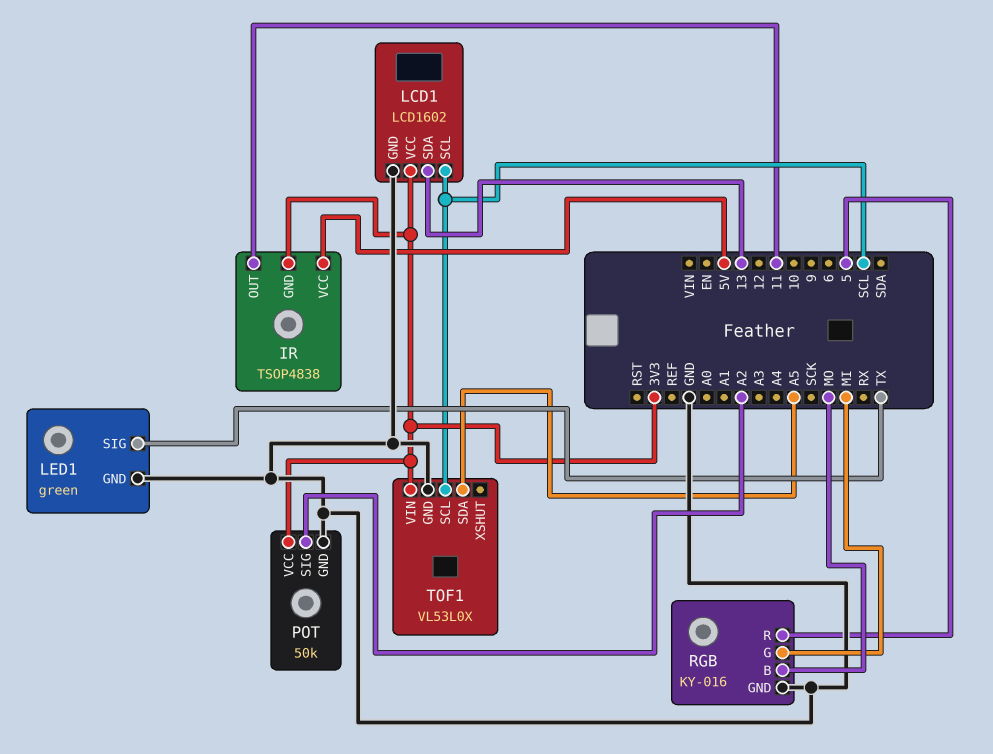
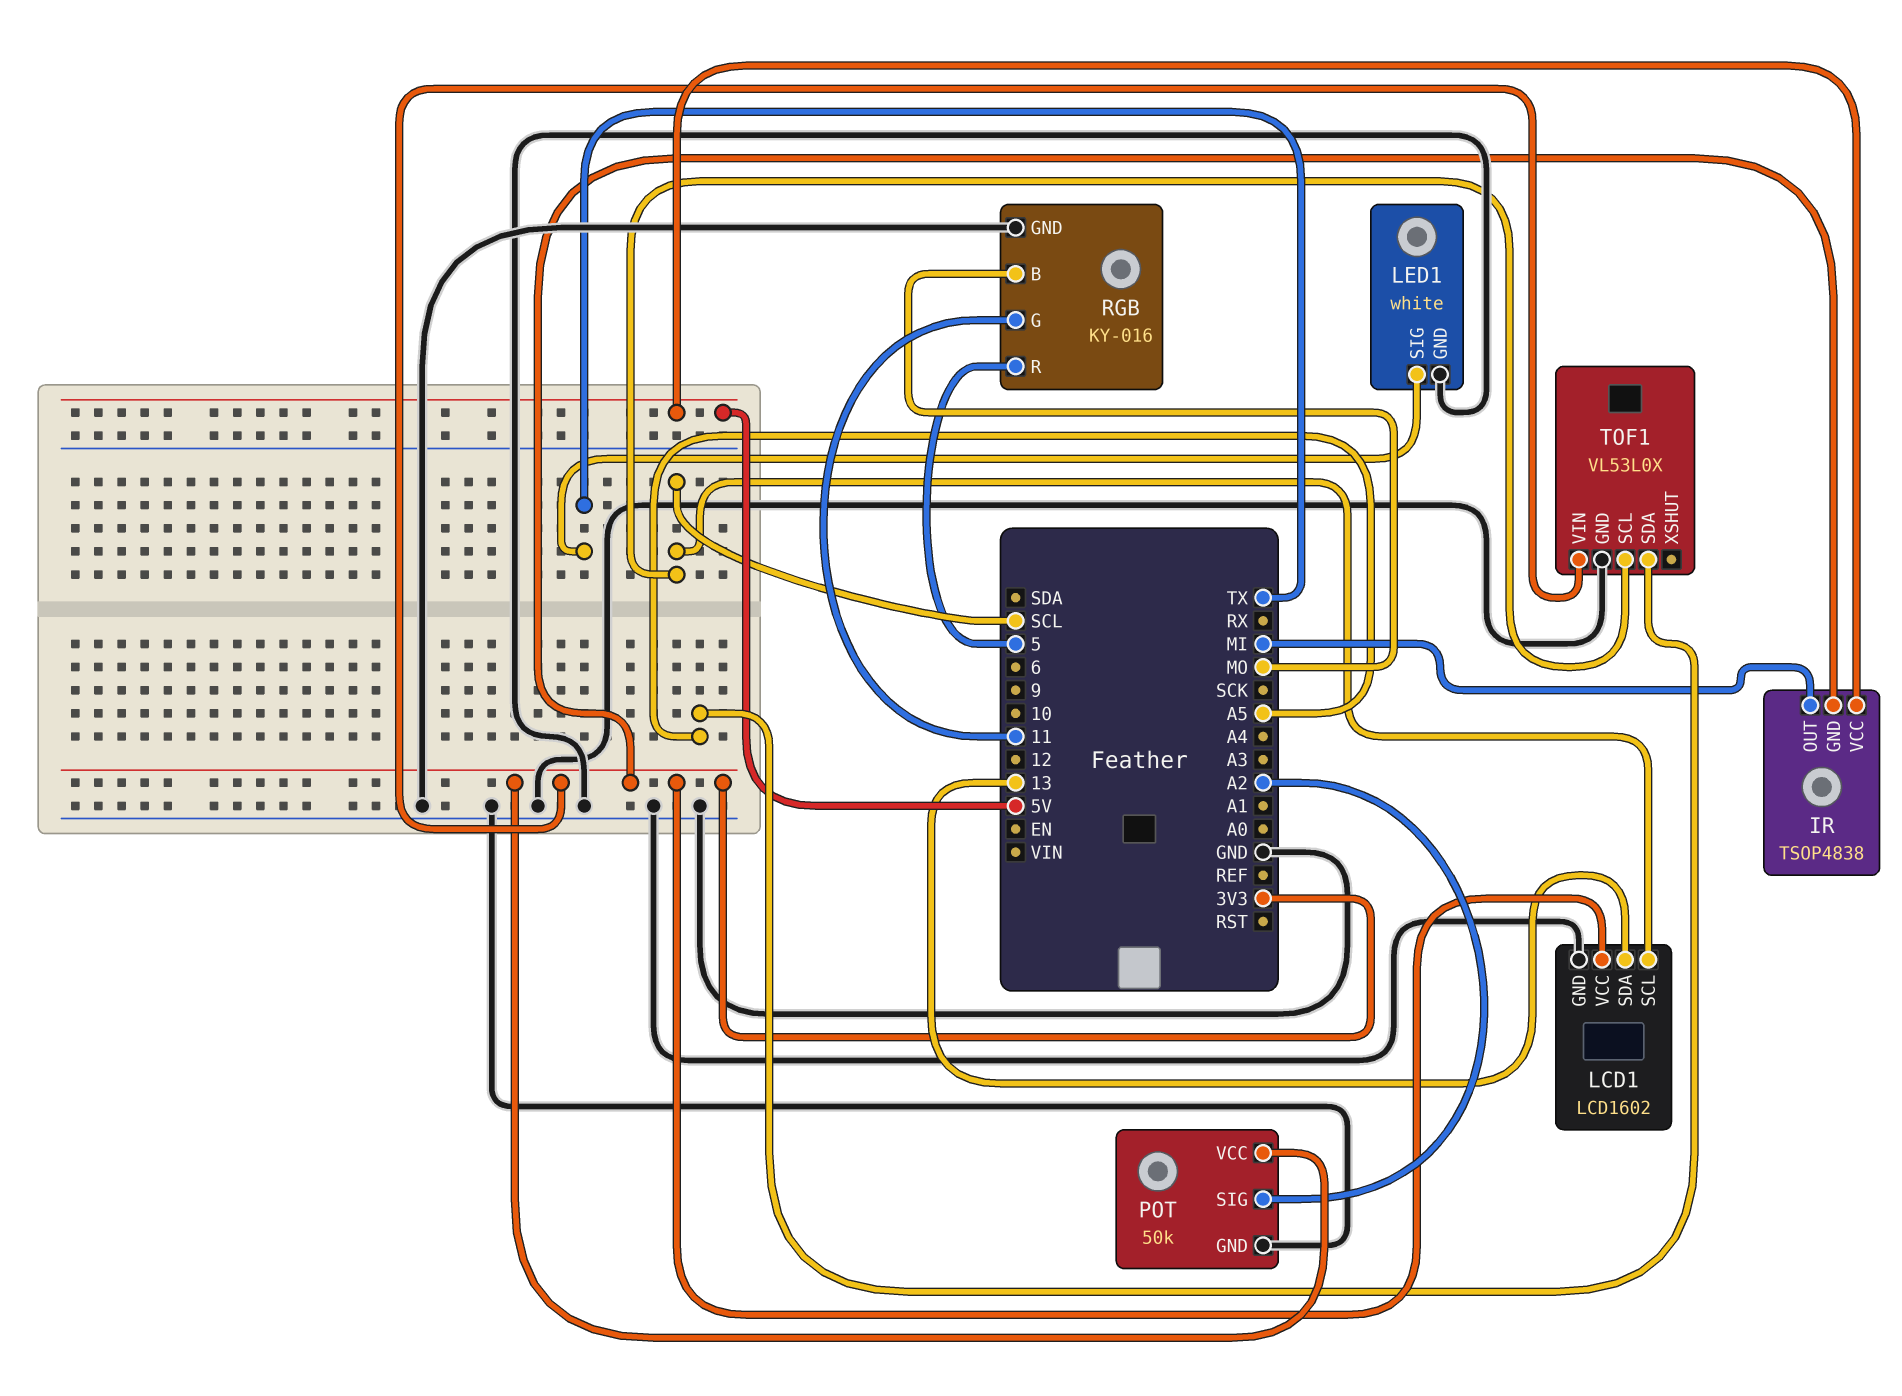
IR pin OUT: 11 -> MI
LED1: green -> white
RGB pin G: MI -> 11

